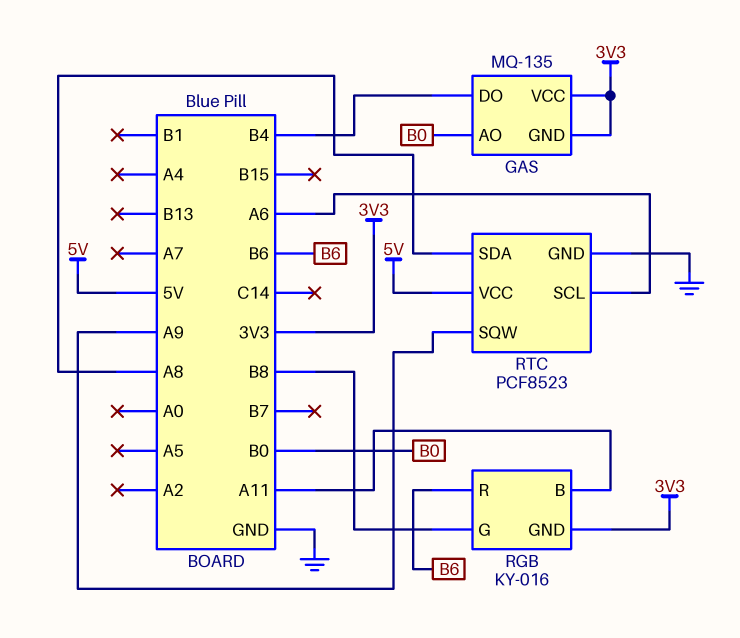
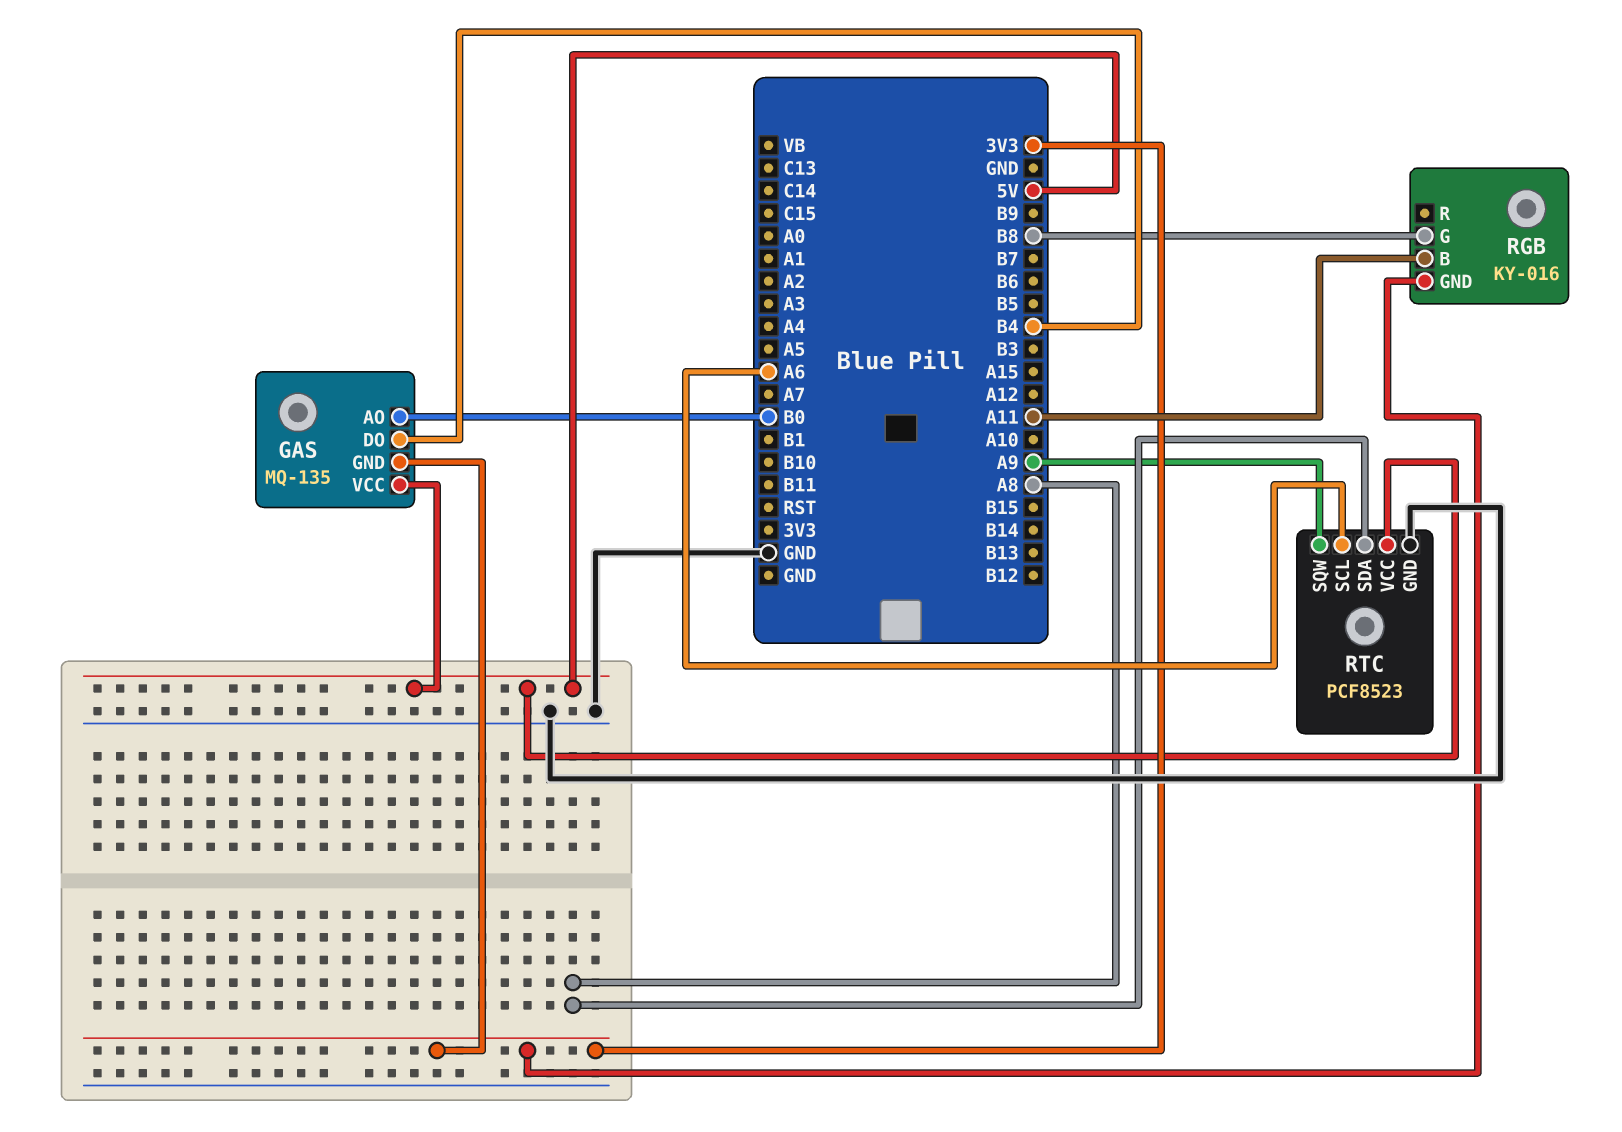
GAS pin VCC: 3V3 -> 5V
RGB pin R: B6 -> none

